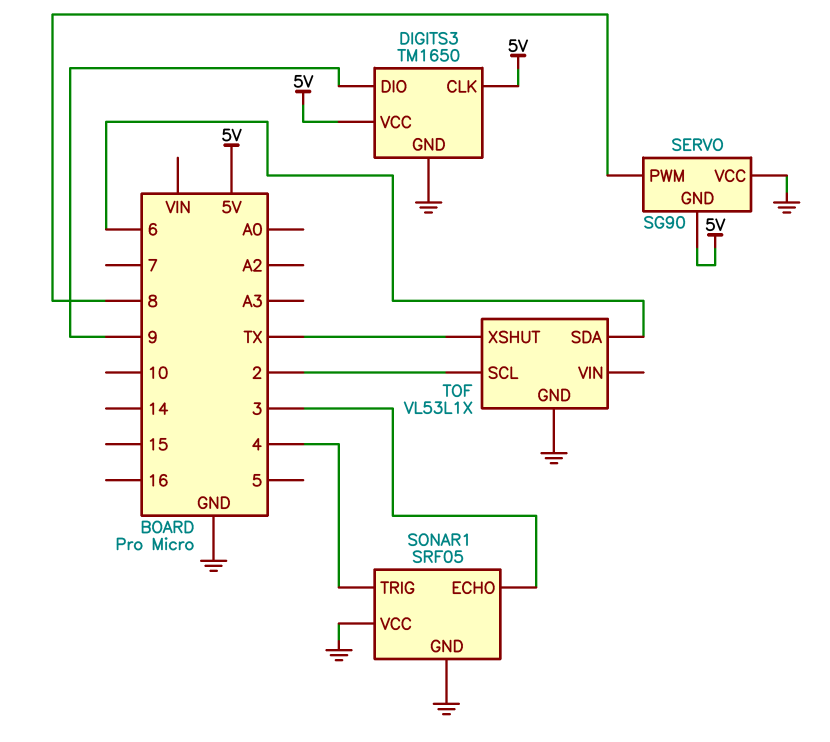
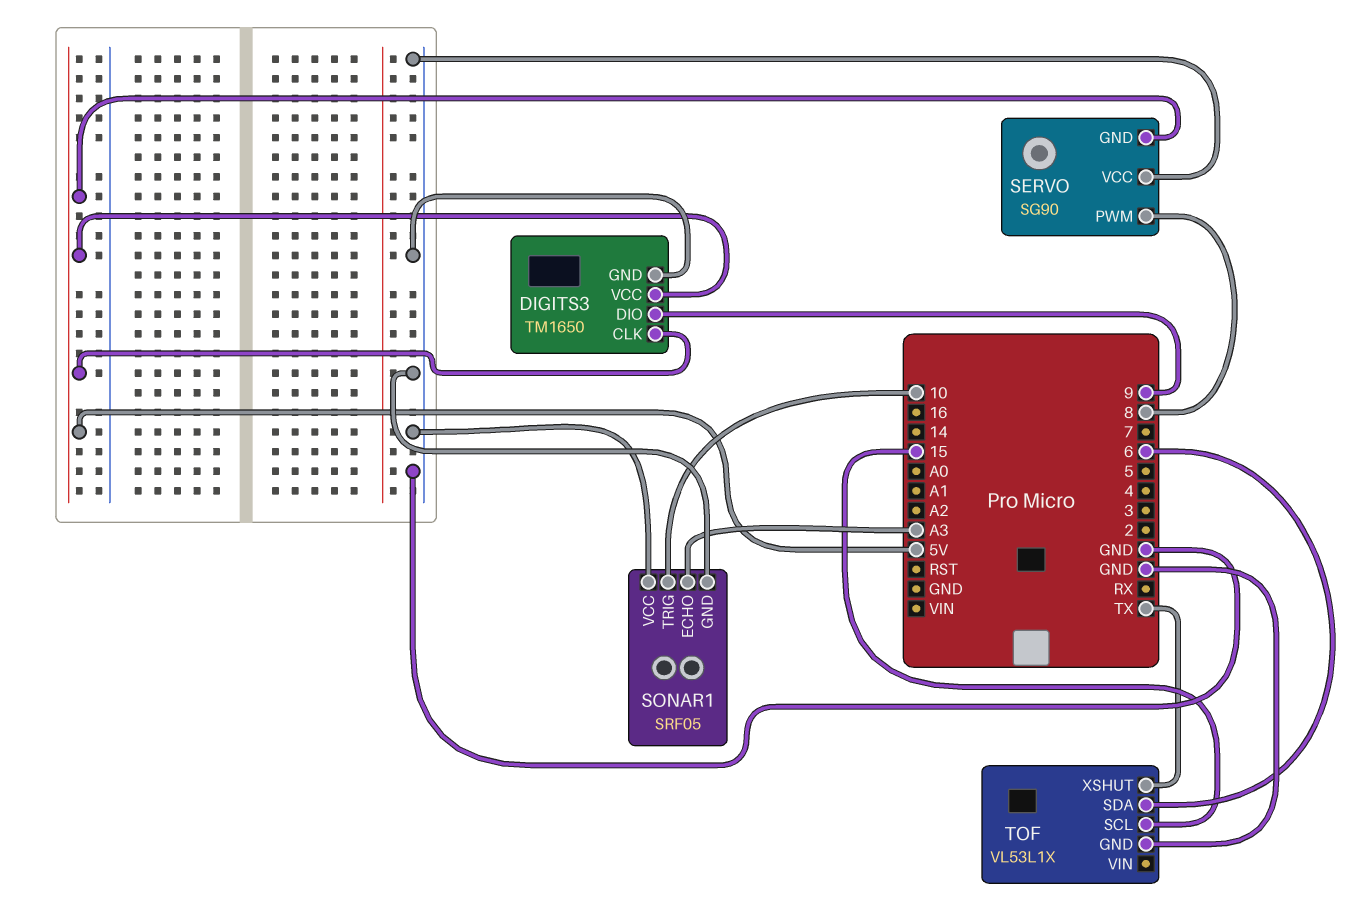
SONAR1 pin ECHO: 3 -> A3
SONAR1 pin TRIG: 4 -> 10
TOF pin SCL: 2 -> 15

